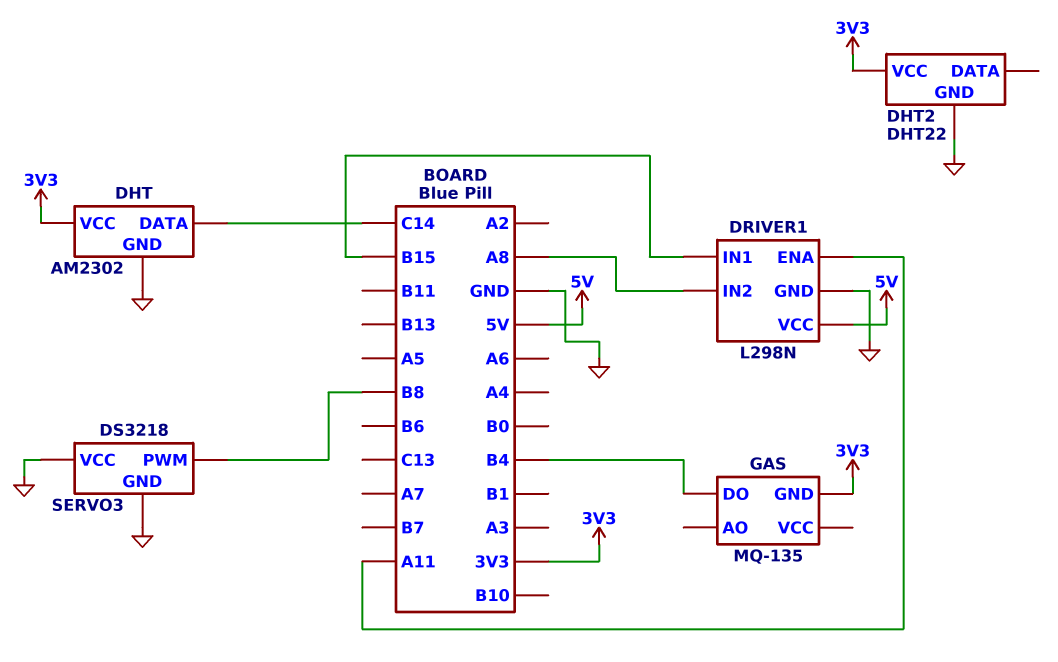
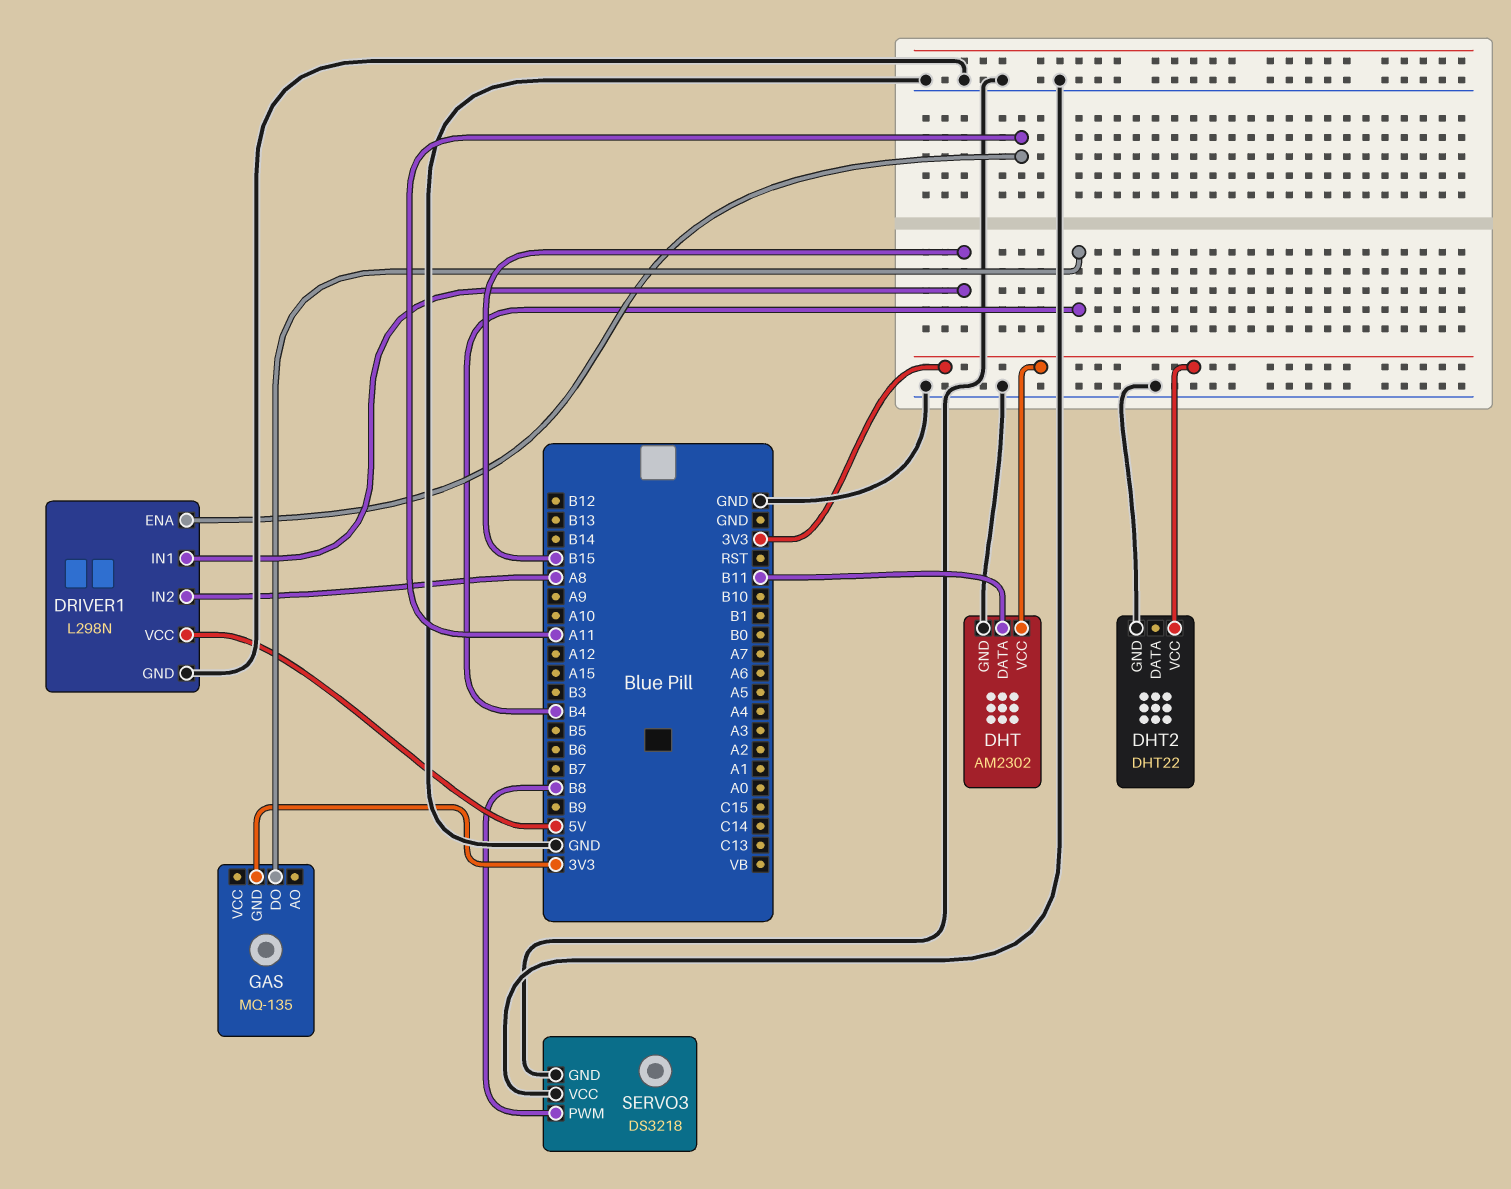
DHT pin DATA: C14 -> B11

